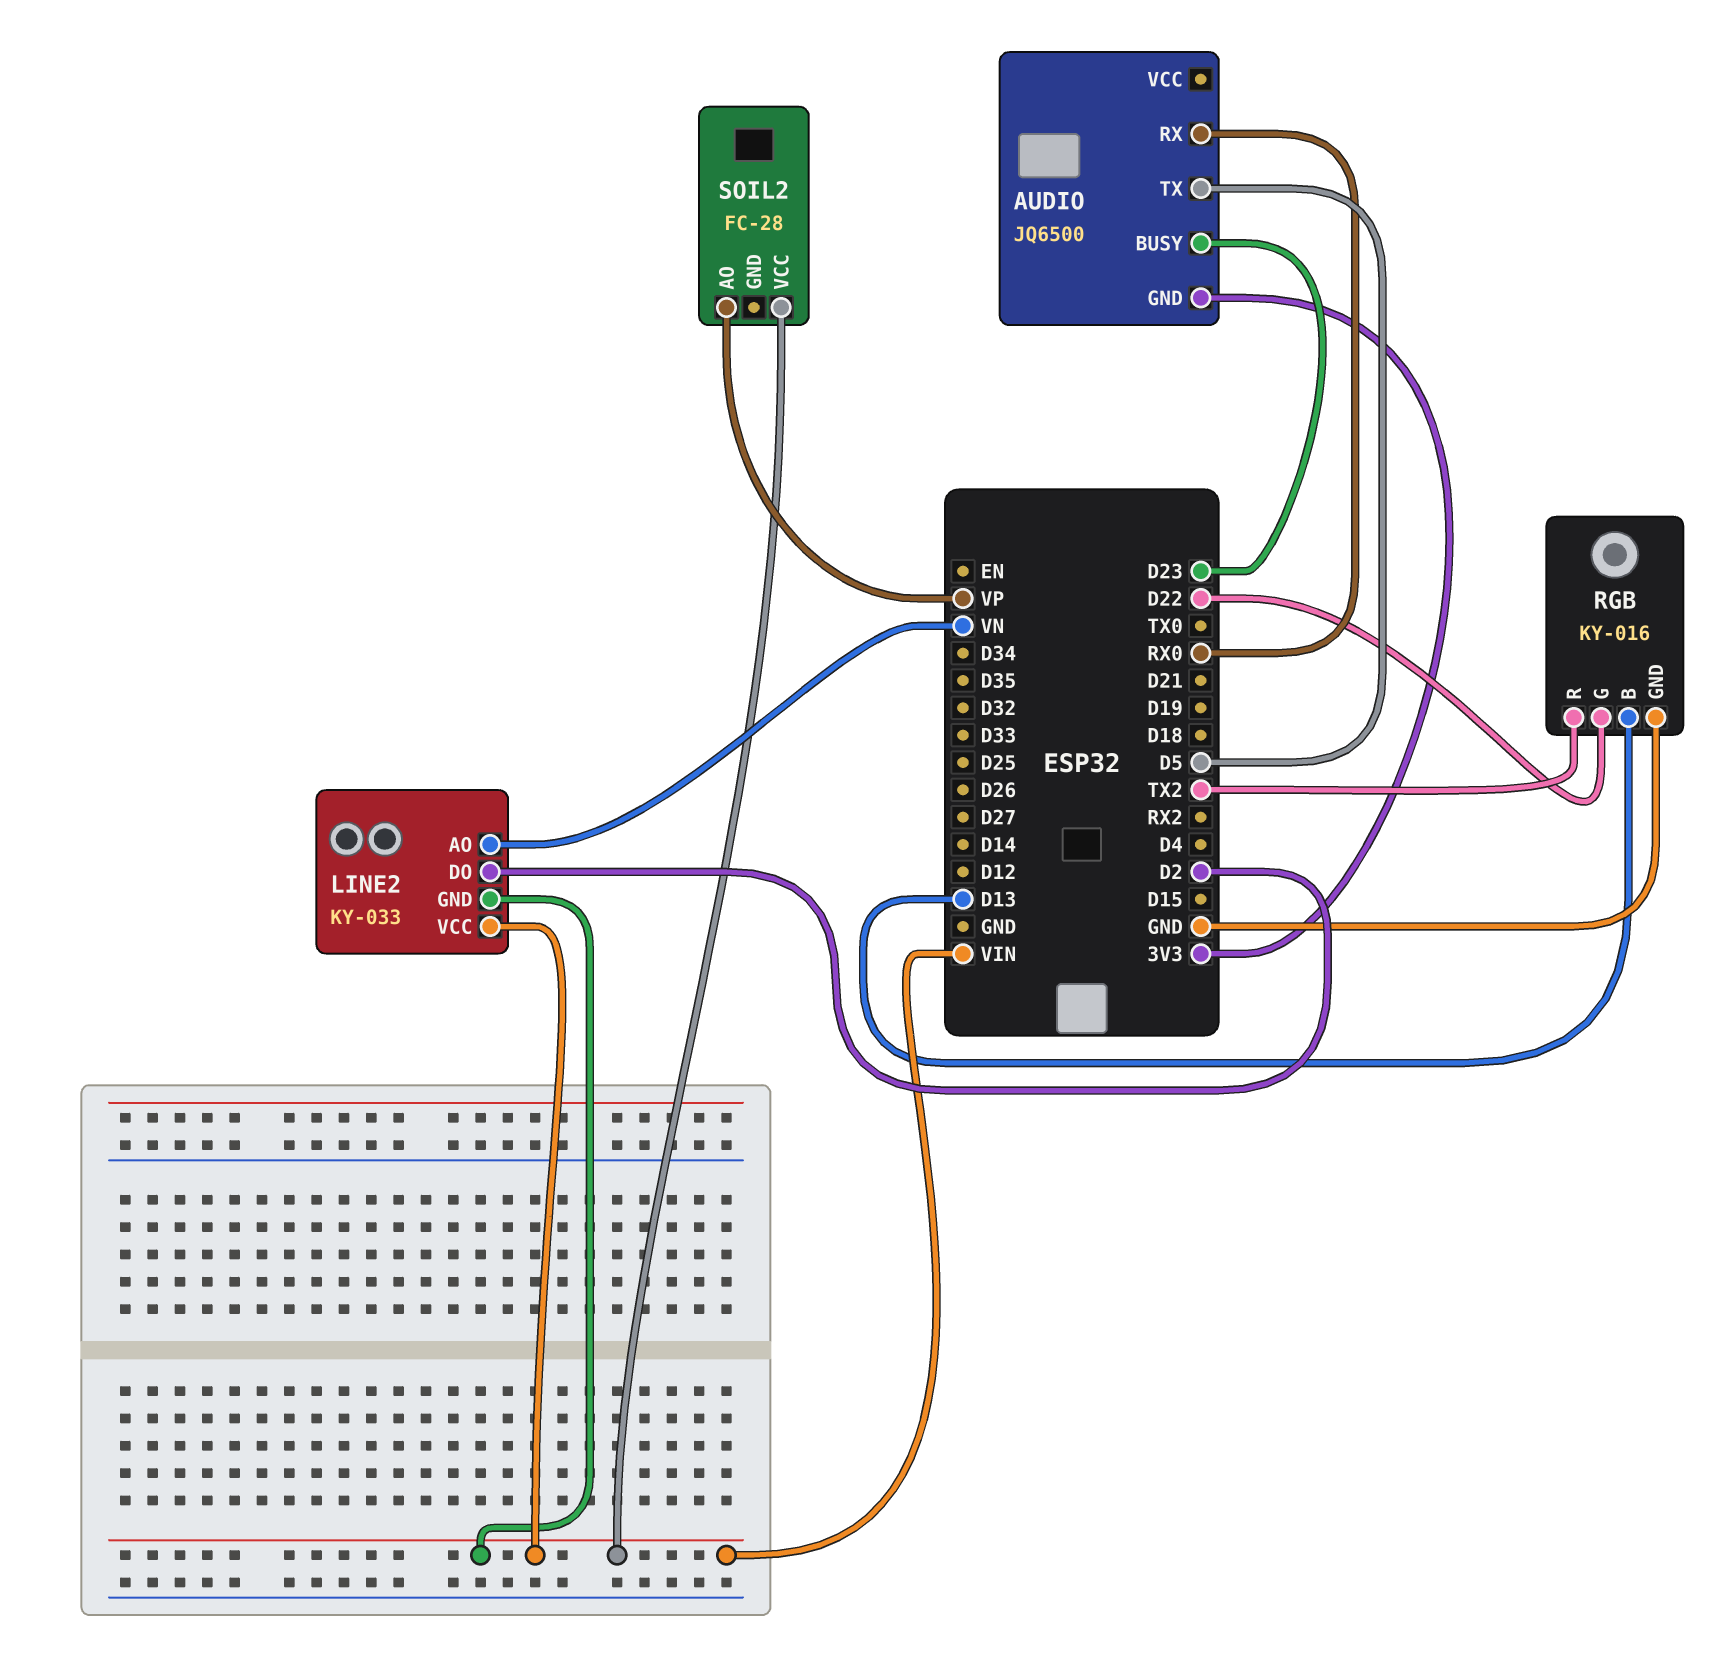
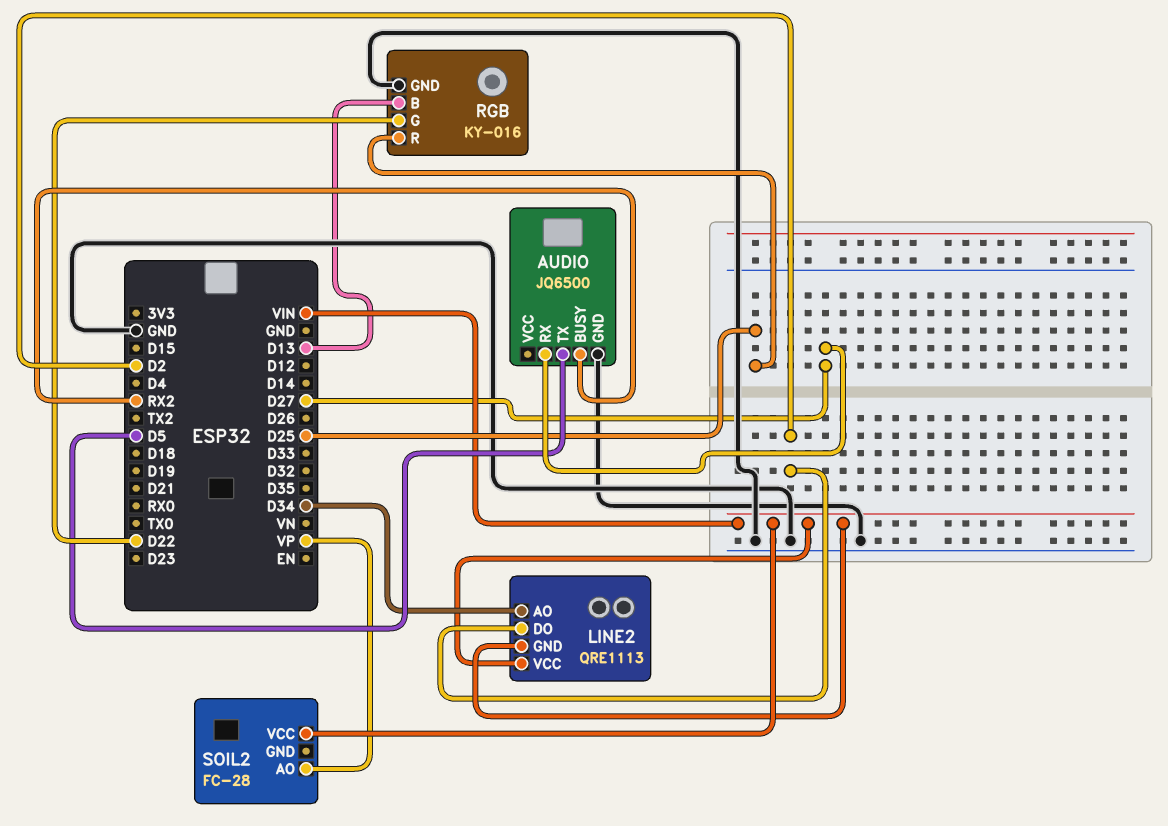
AUDIO pin BUSY: D23 -> RX2
AUDIO pin GND: 3V3 -> GND
AUDIO pin RX: RX0 -> D27
LINE2: KY-033 -> QRE1113
LINE2 pin AO: VN -> D34
RGB pin R: TX2 -> D25

